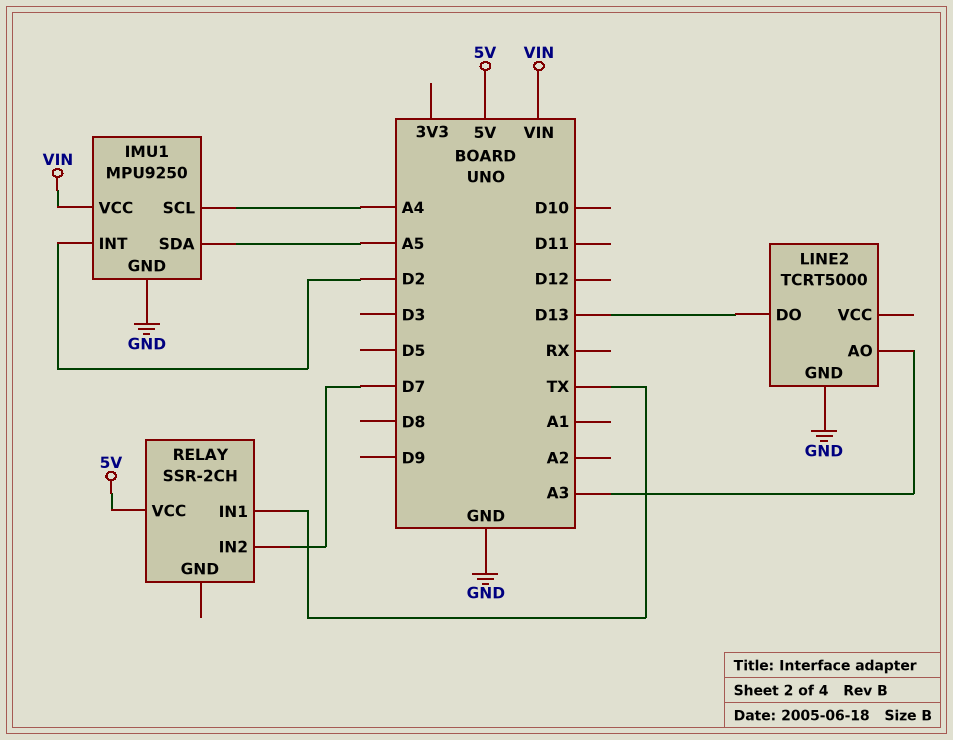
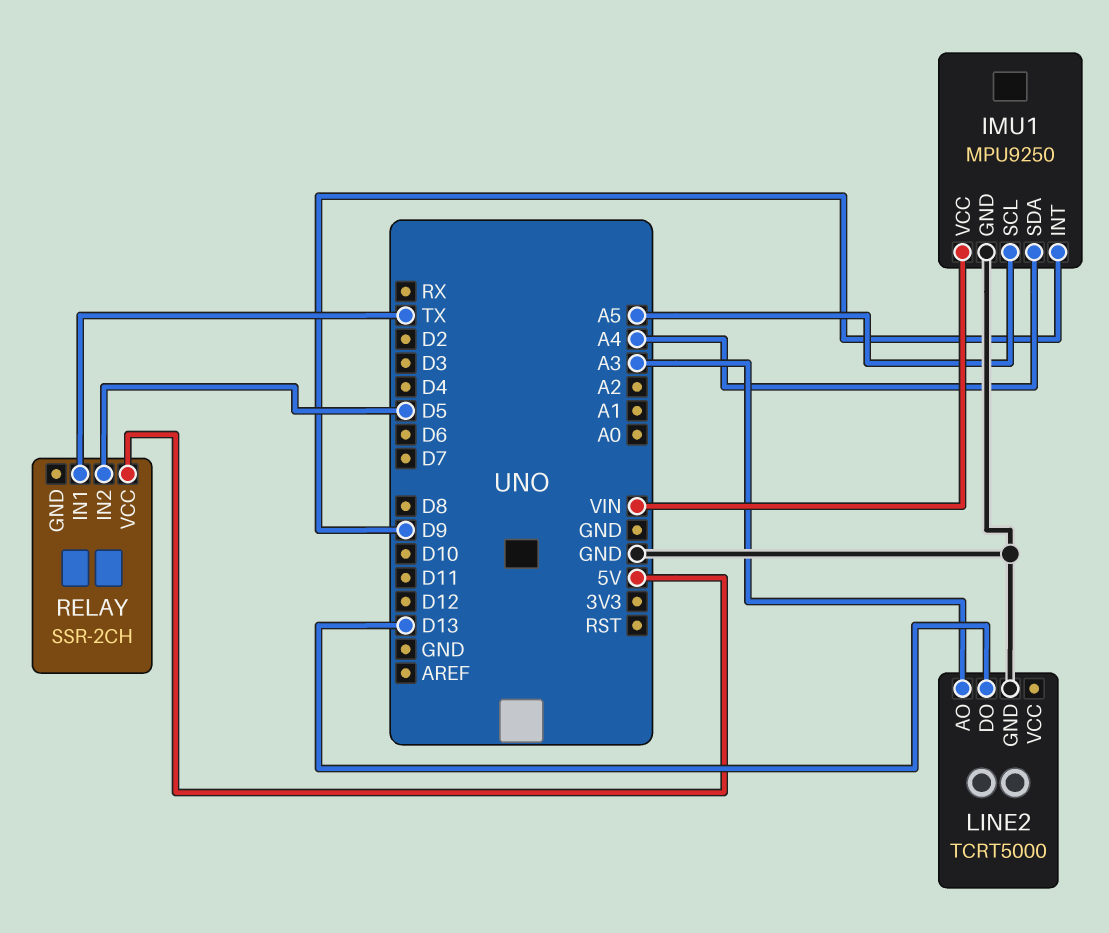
IMU1 pin INT: D2 -> D9
IMU1 pin SCL: A4 -> A5
IMU1 pin SDA: A5 -> A4
RELAY pin IN2: D7 -> D5

